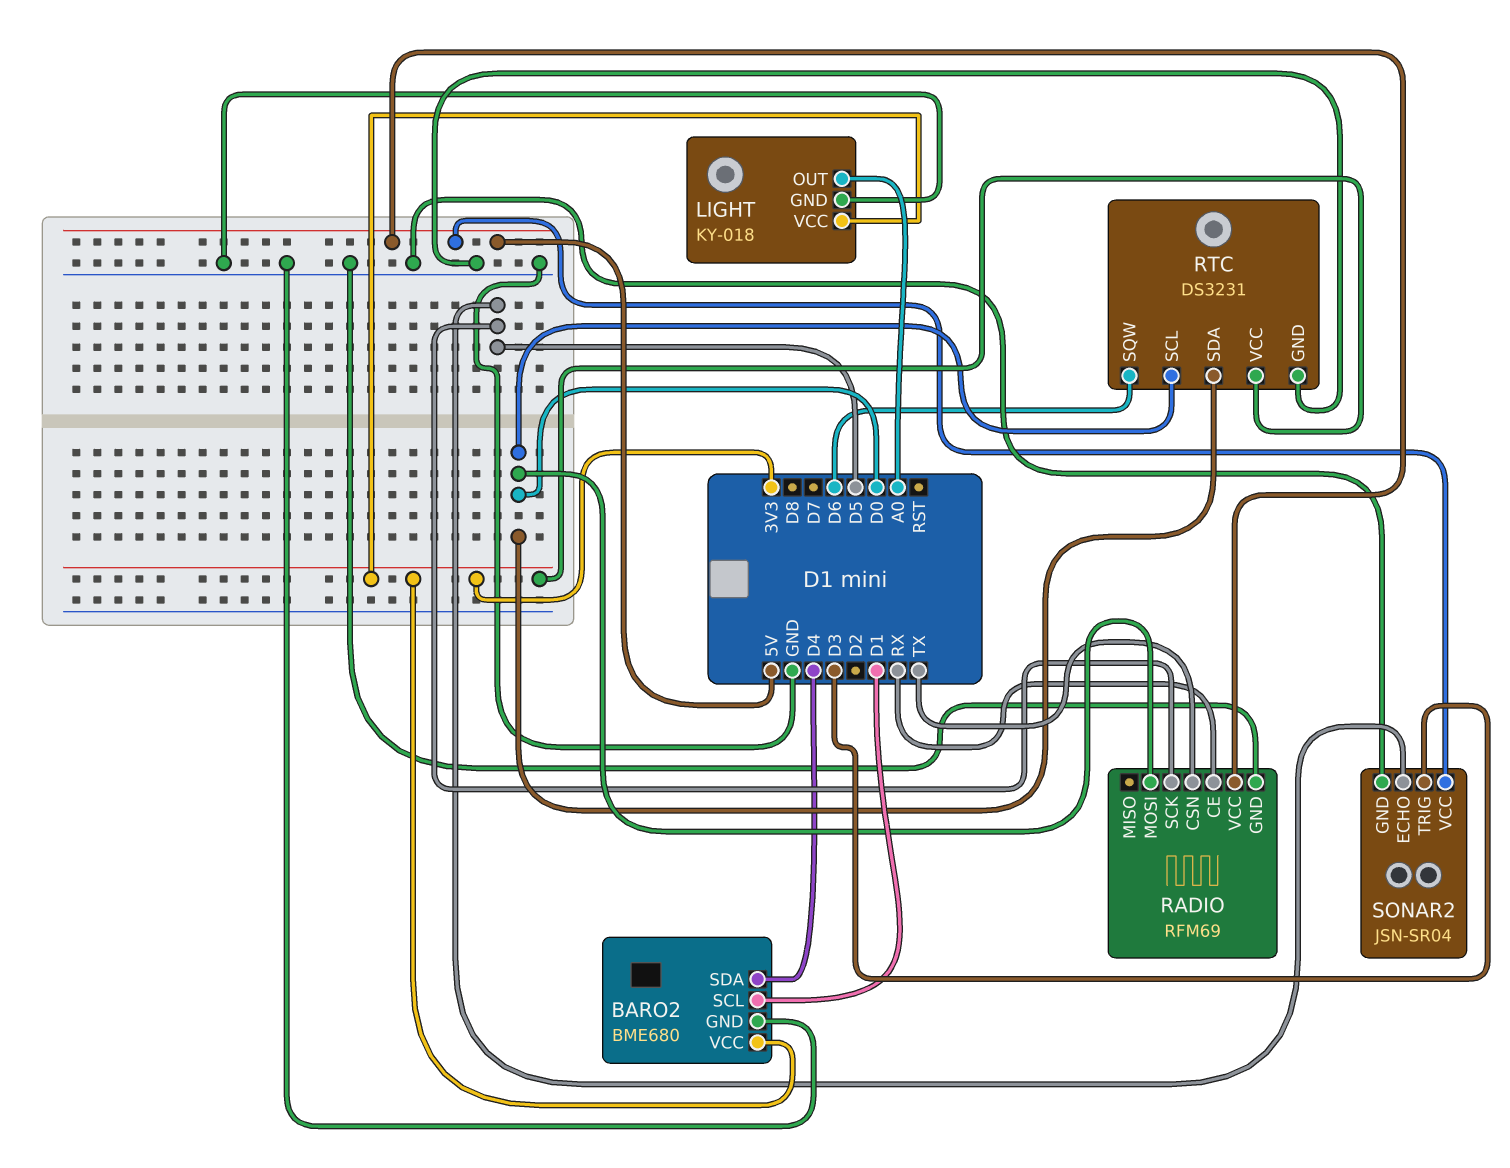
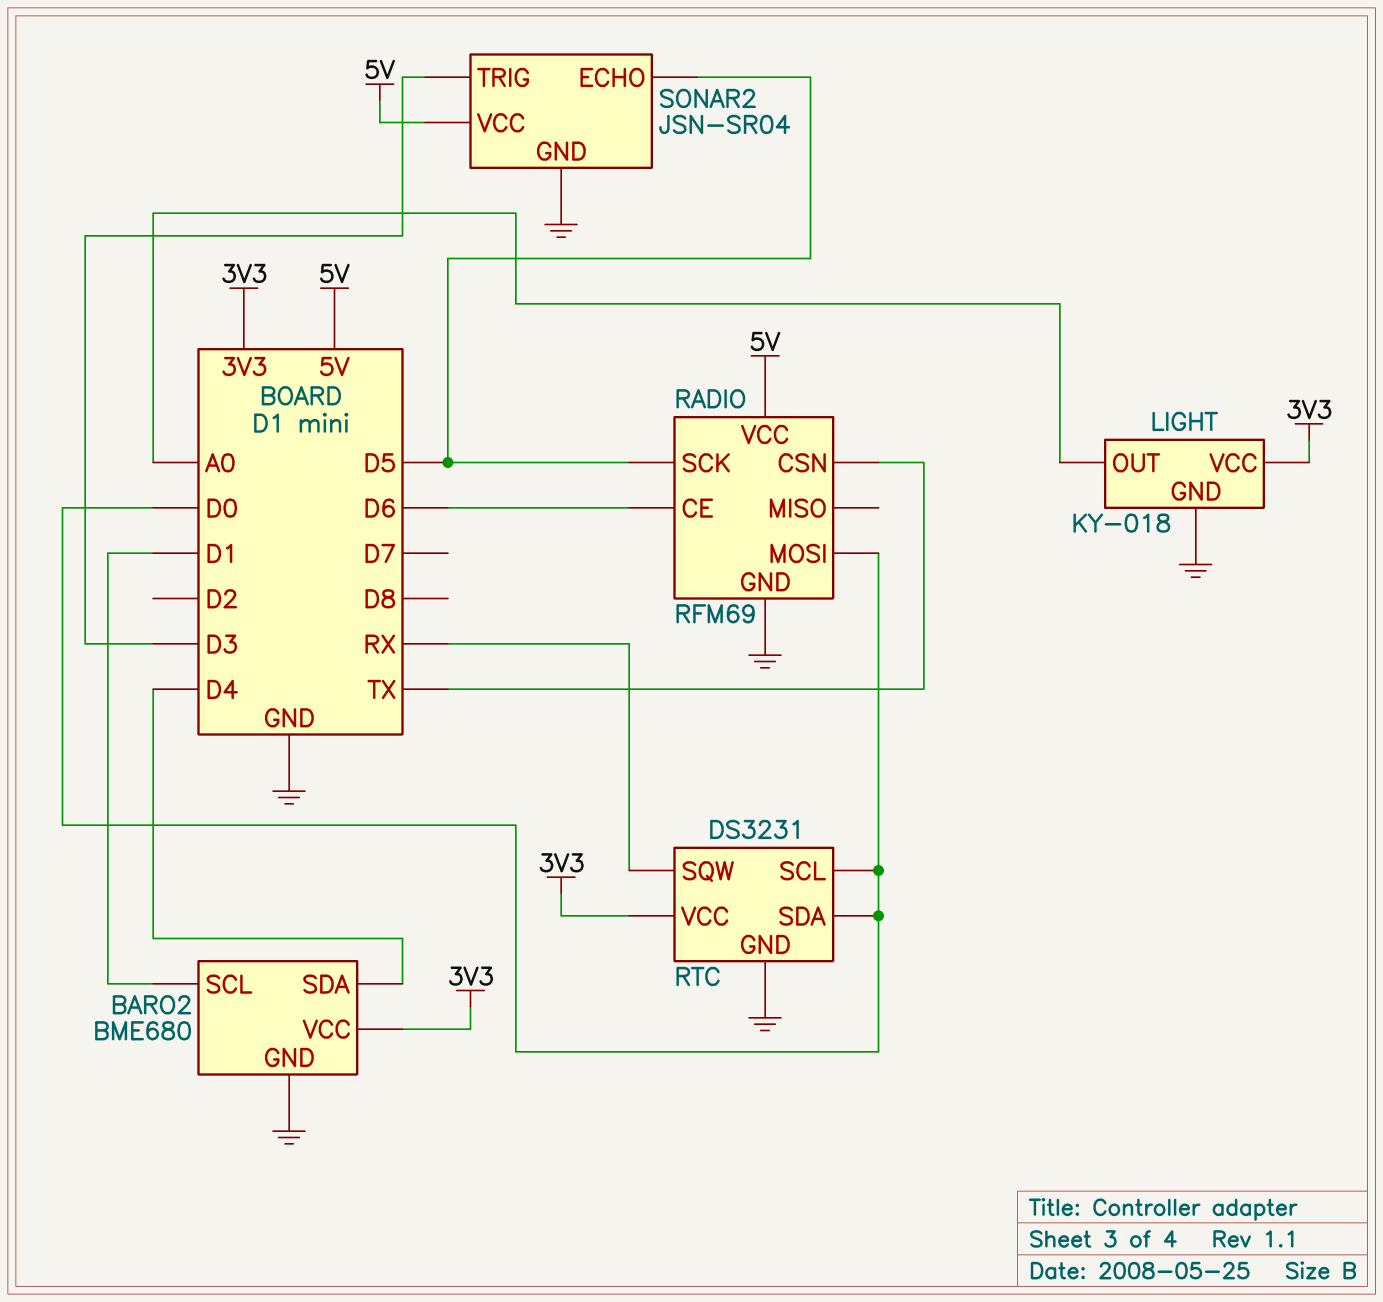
RADIO pin CE: RX -> D6
RTC pin SQW: D6 -> RX

